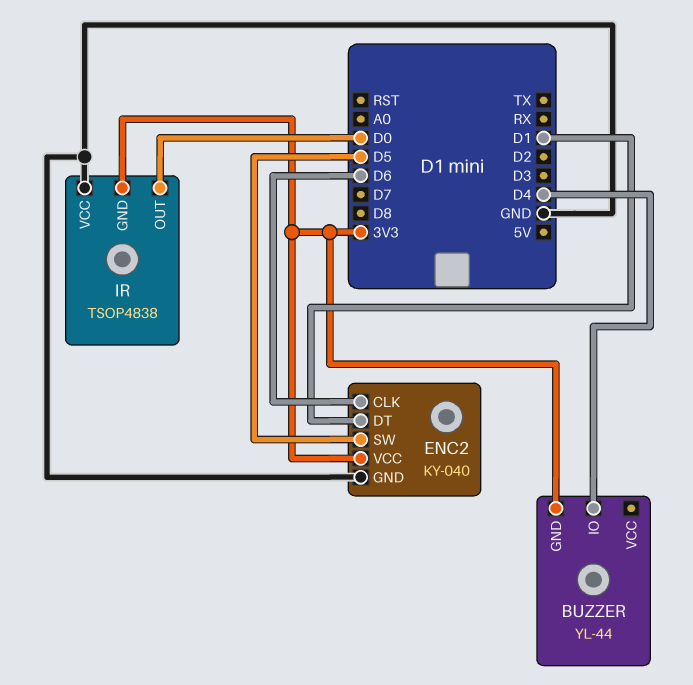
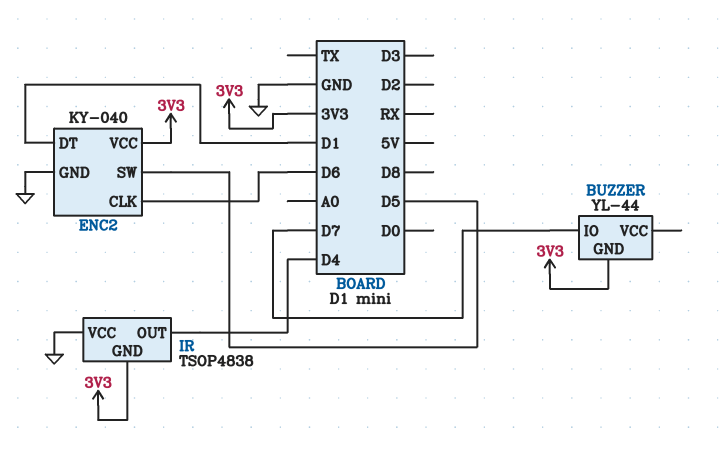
BUZZER pin IO: D4 -> D7
IR pin OUT: D0 -> D4

